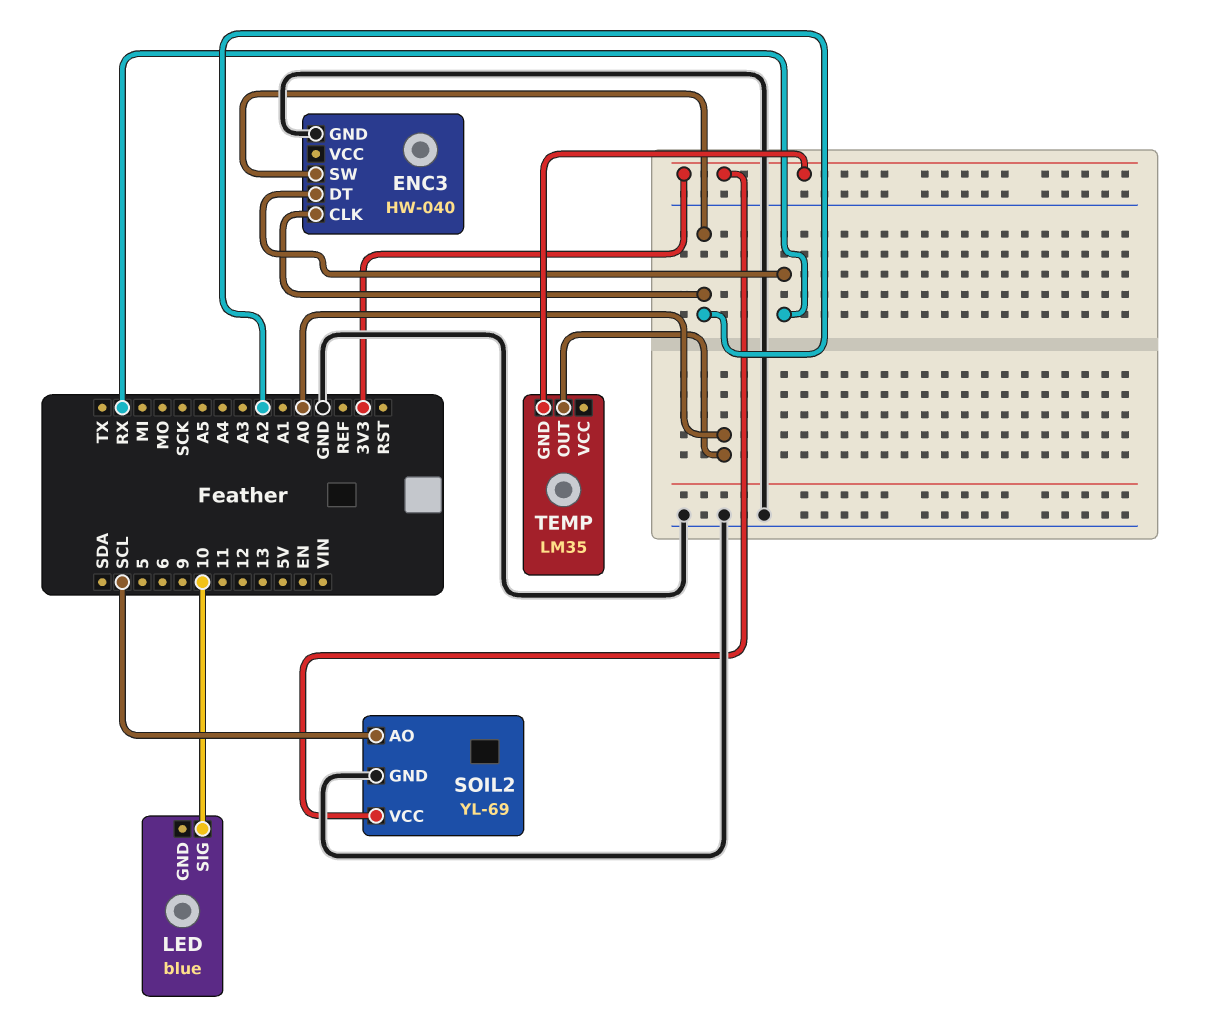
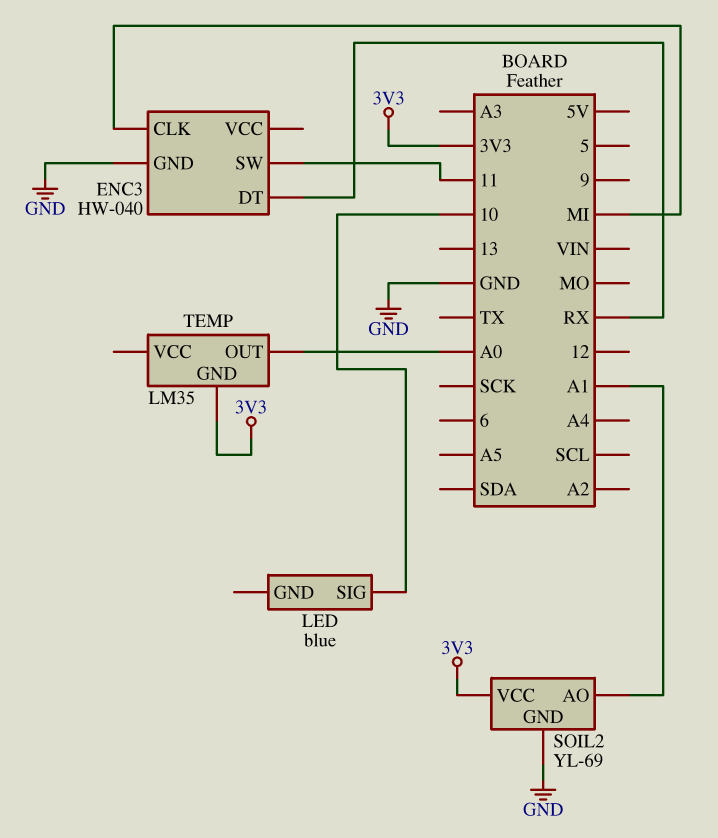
ENC3 pin CLK: A2 -> MI
ENC3 pin SW: A2 -> 11
SOIL2 pin AO: SCL -> A1

